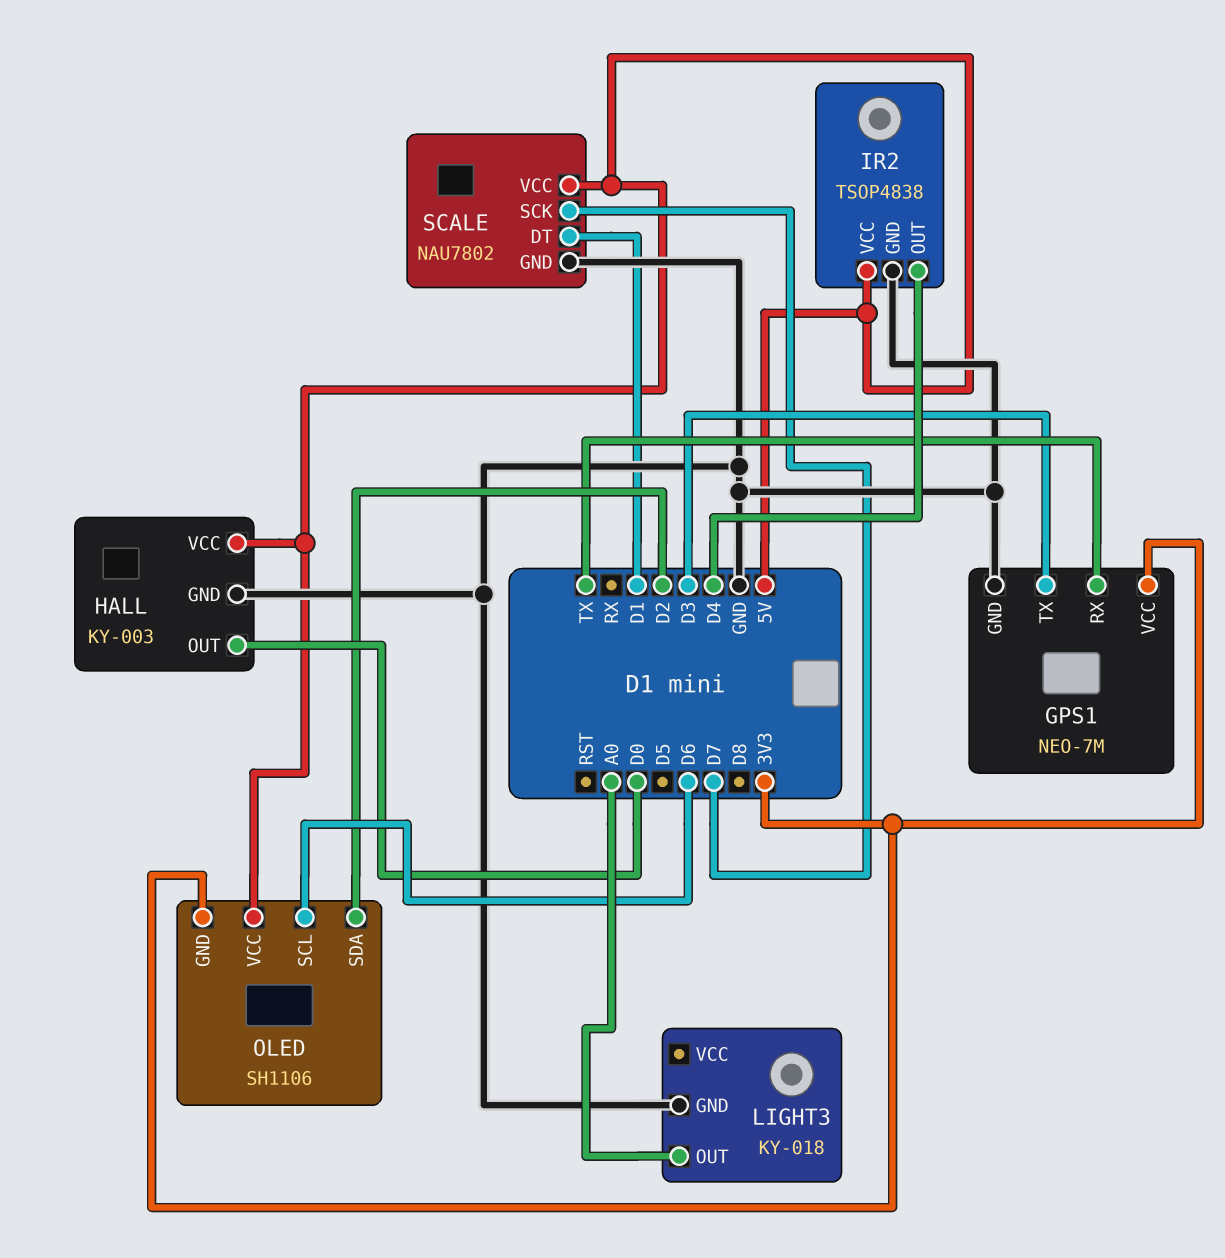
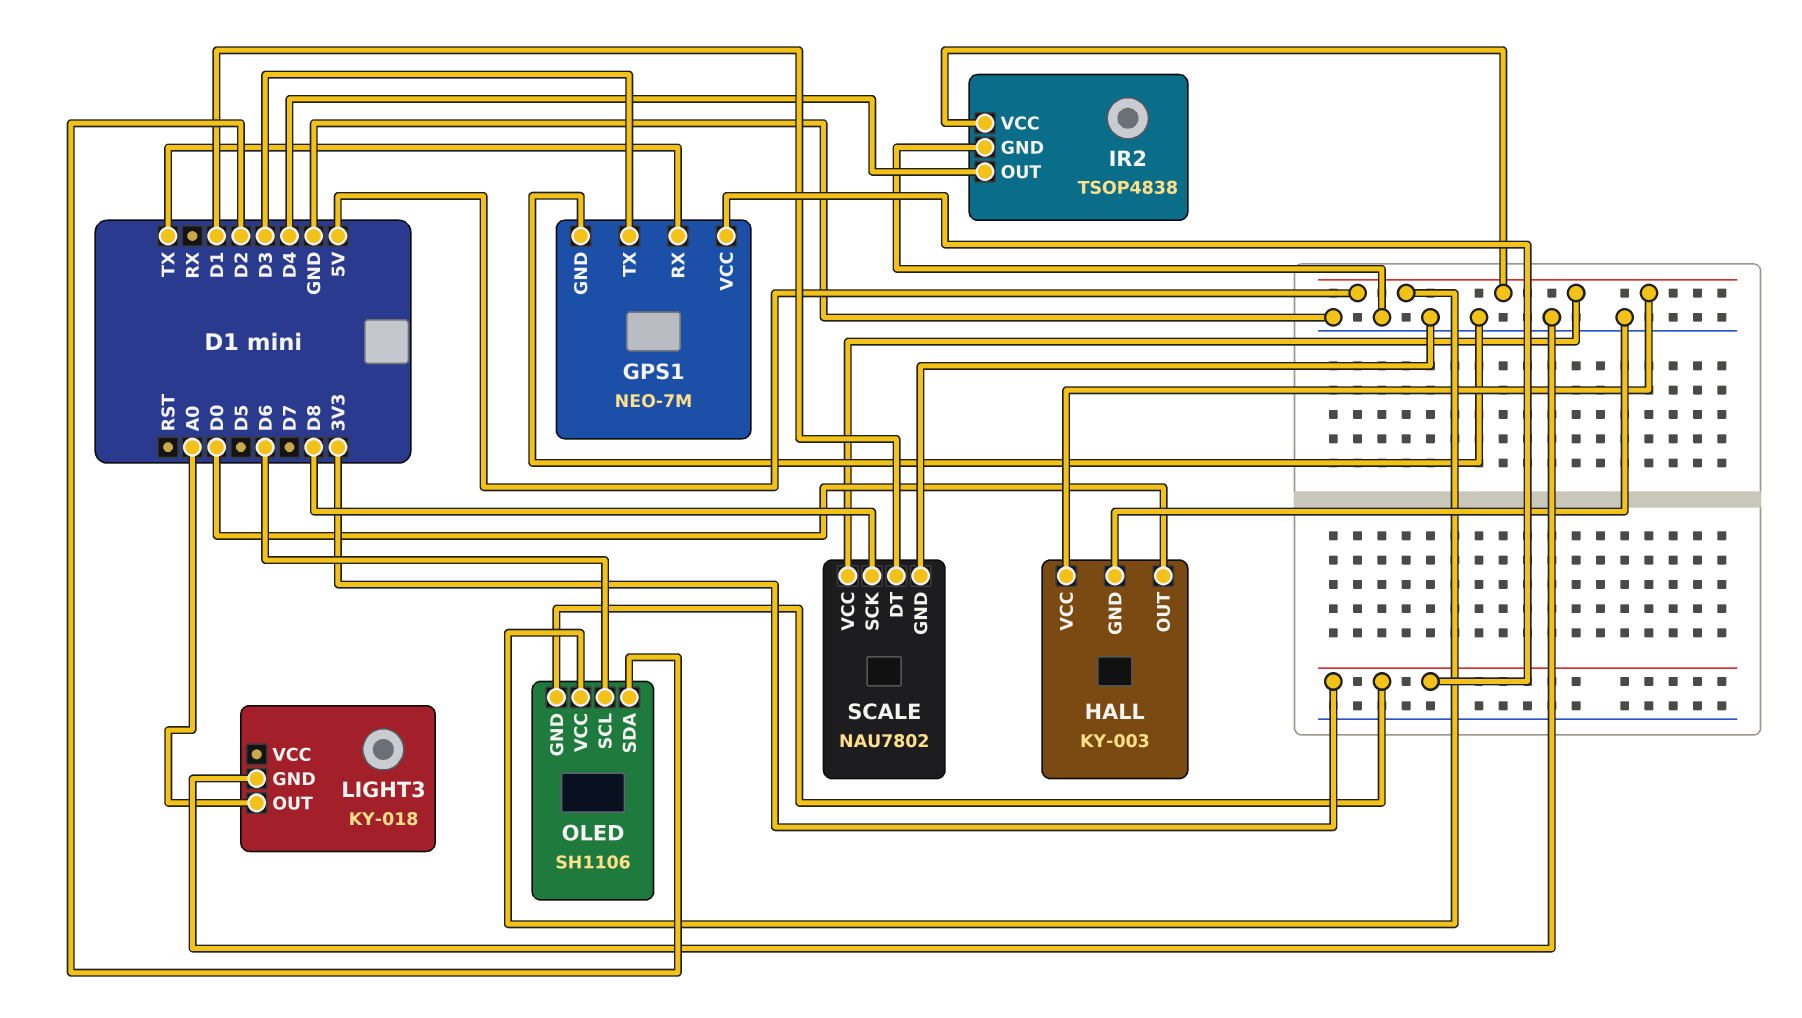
SCALE pin SCK: D7 -> D8

